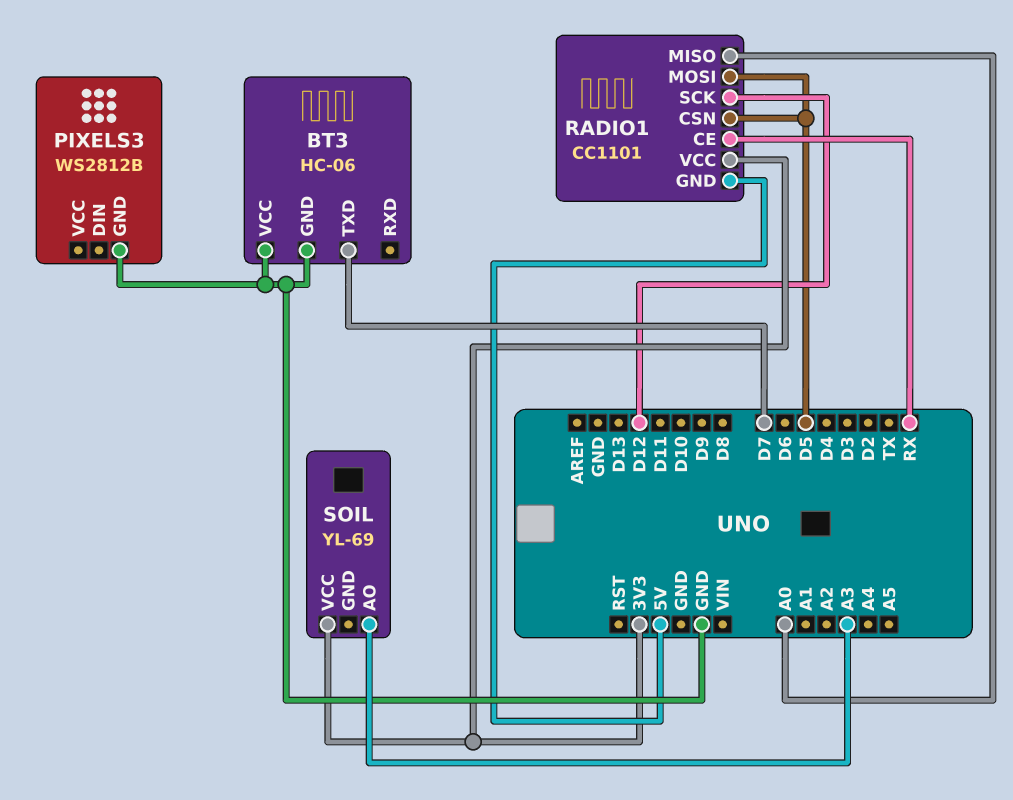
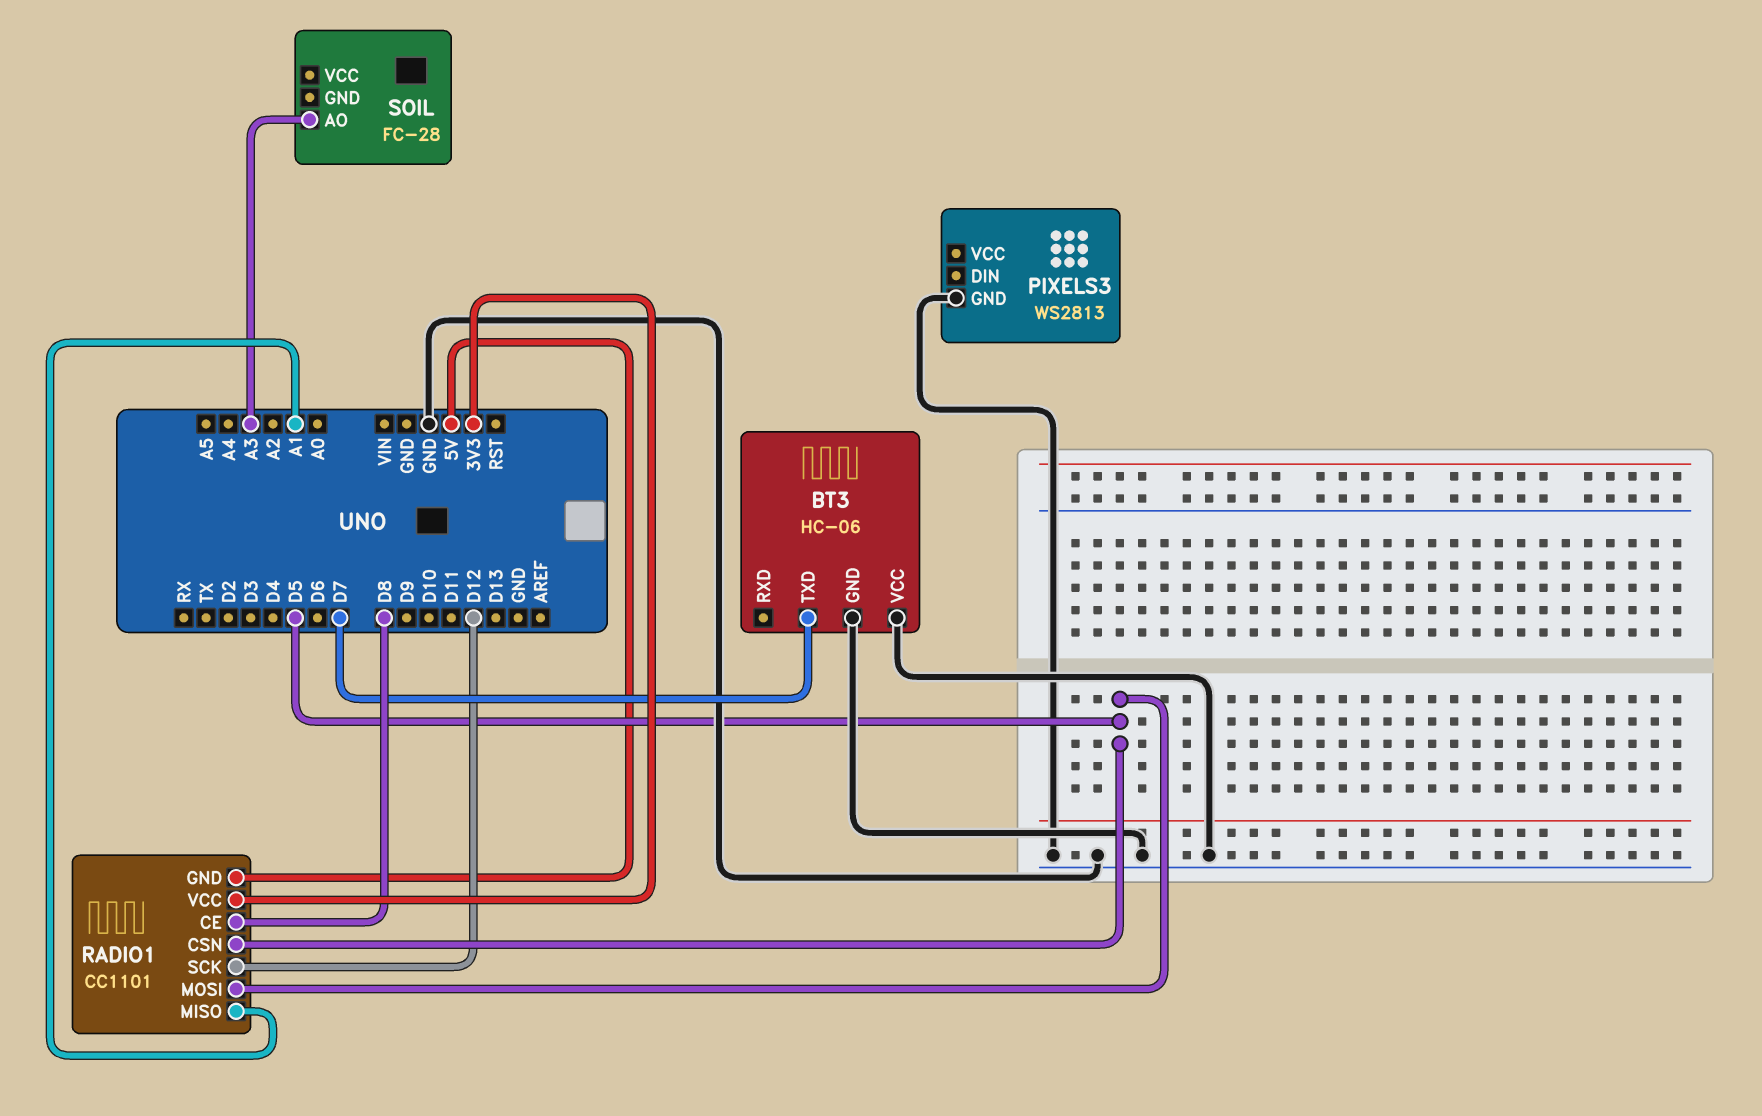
PIXELS3: WS2812B -> WS2813
RADIO1 pin CE: RX -> D8
RADIO1 pin MISO: A0 -> A1
SOIL: YL-69 -> FC-28
SOIL pin VCC: 3V3 -> none

